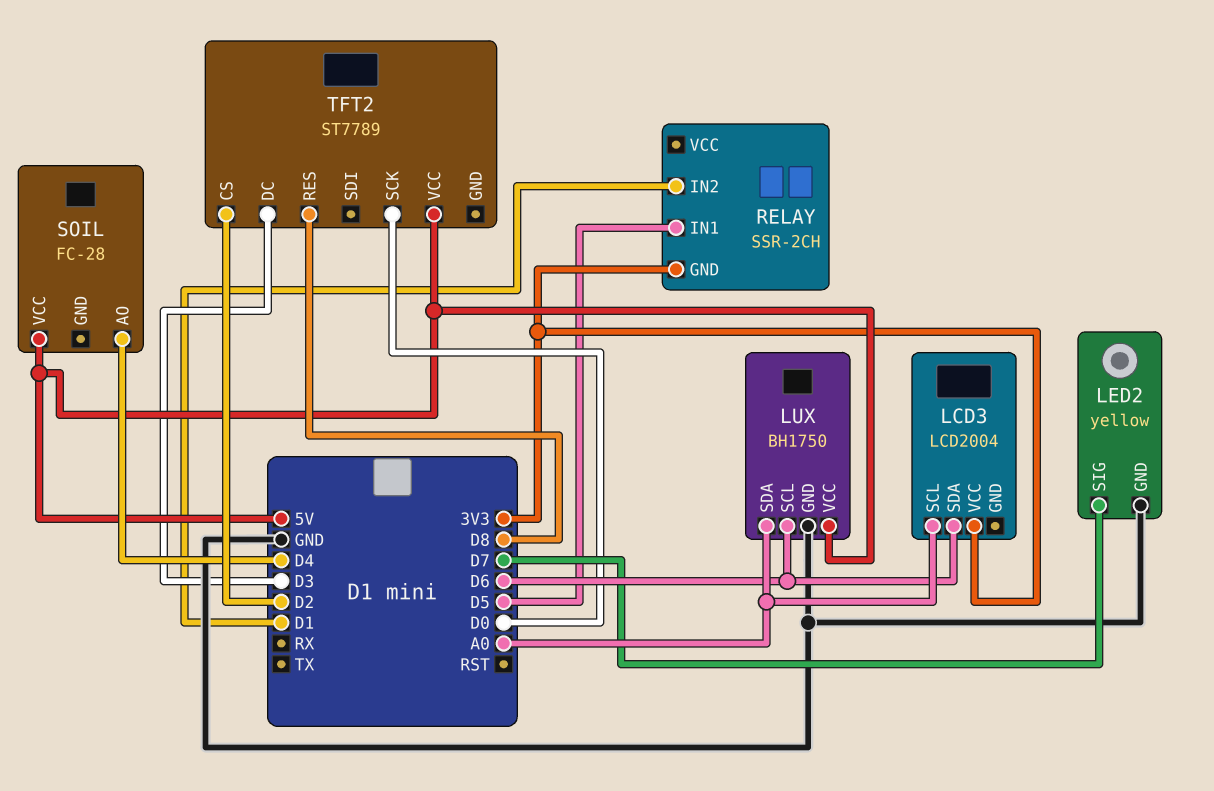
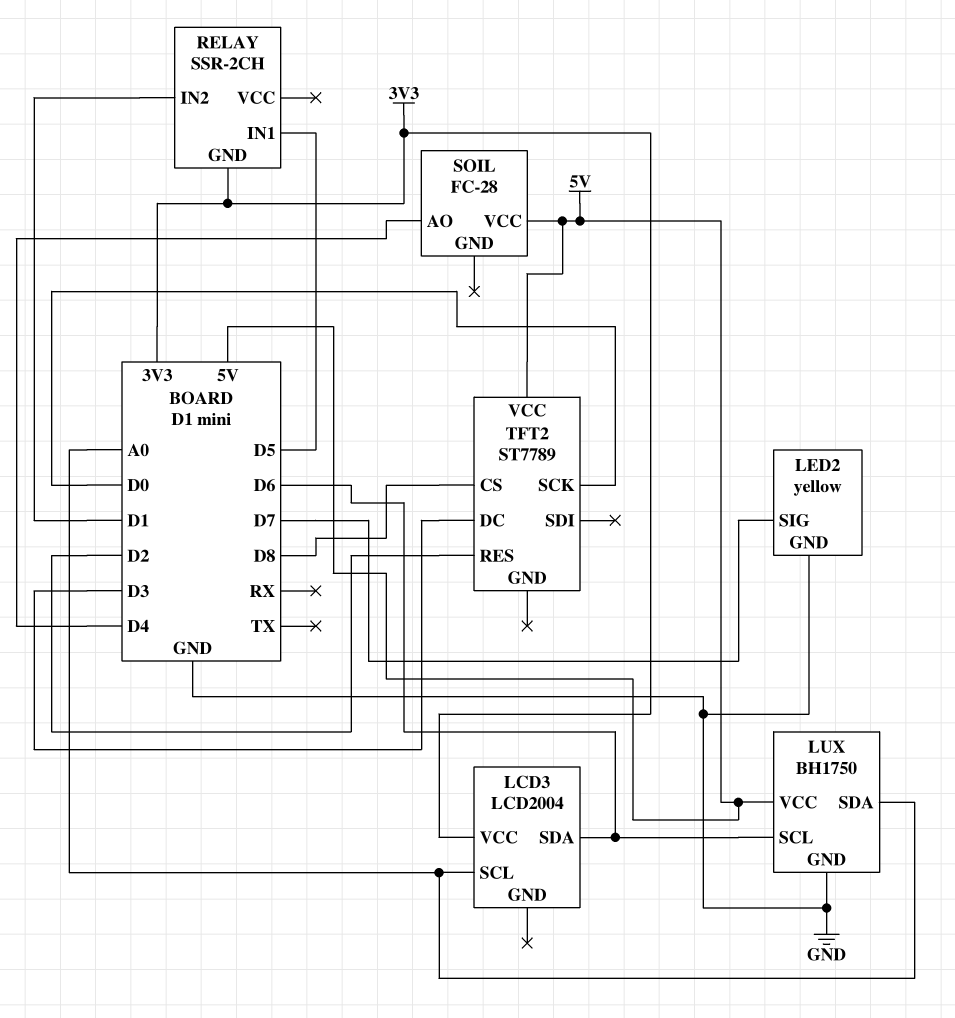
TFT2 pin CS: D2 -> D8
TFT2 pin RES: D8 -> D2

